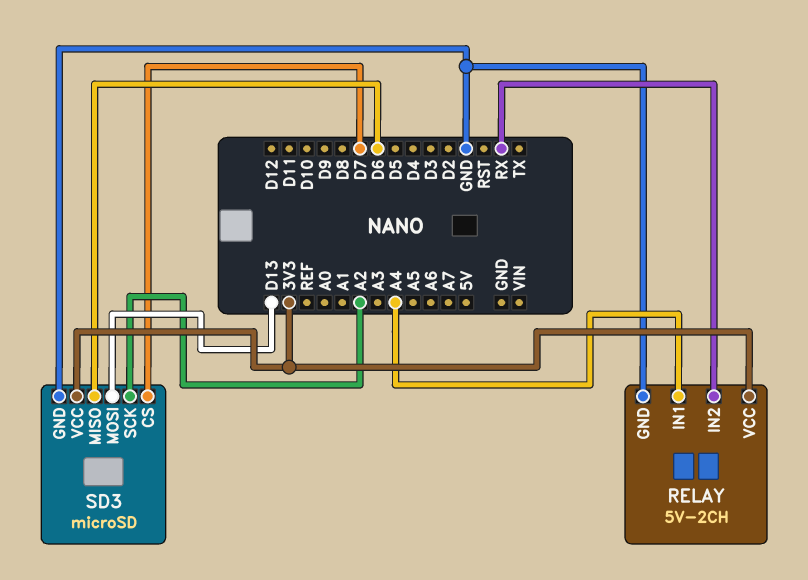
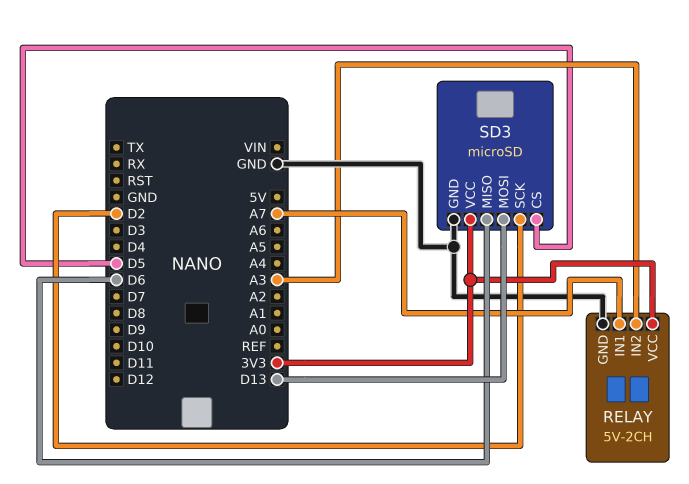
RELAY pin IN1: A4 -> A7
RELAY pin IN2: RX -> A3
SD3 pin CS: D7 -> D5
SD3 pin SCK: A2 -> D2

